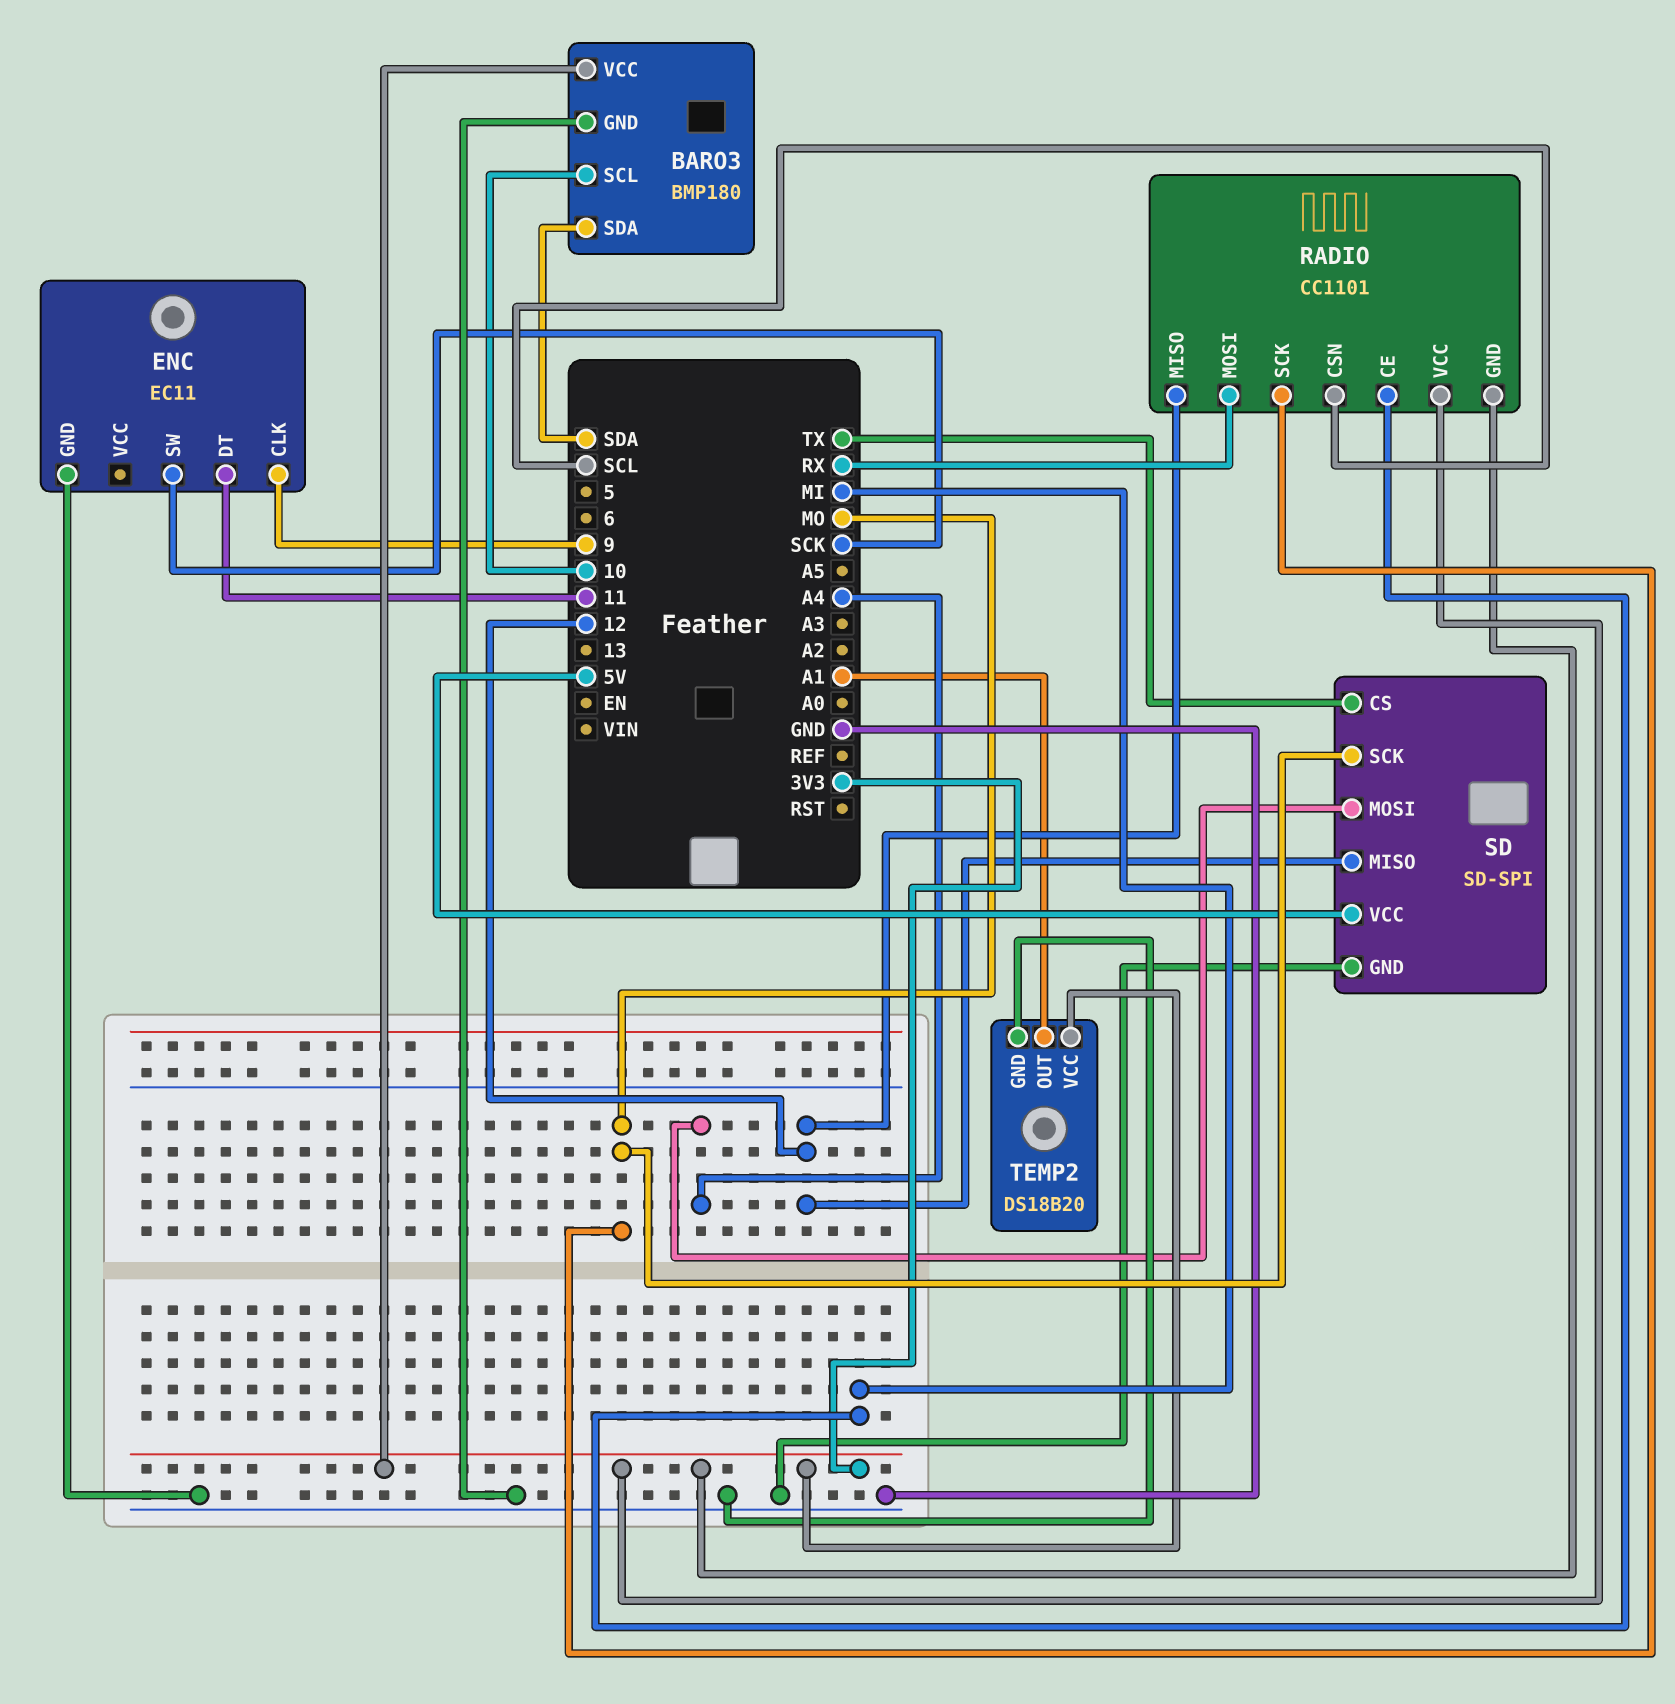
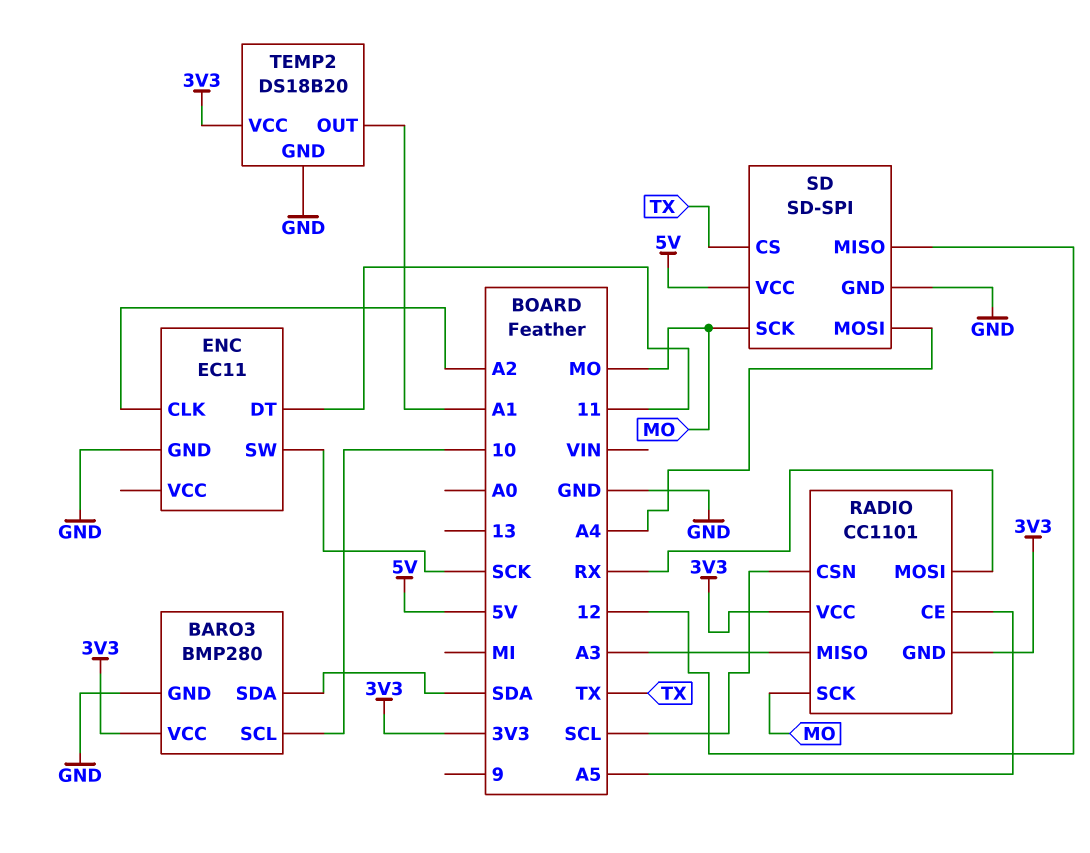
BARO3: BMP180 -> BMP280
ENC pin CLK: 9 -> A2
RADIO pin CE: MI -> A5
RADIO pin MISO: 12 -> A3

